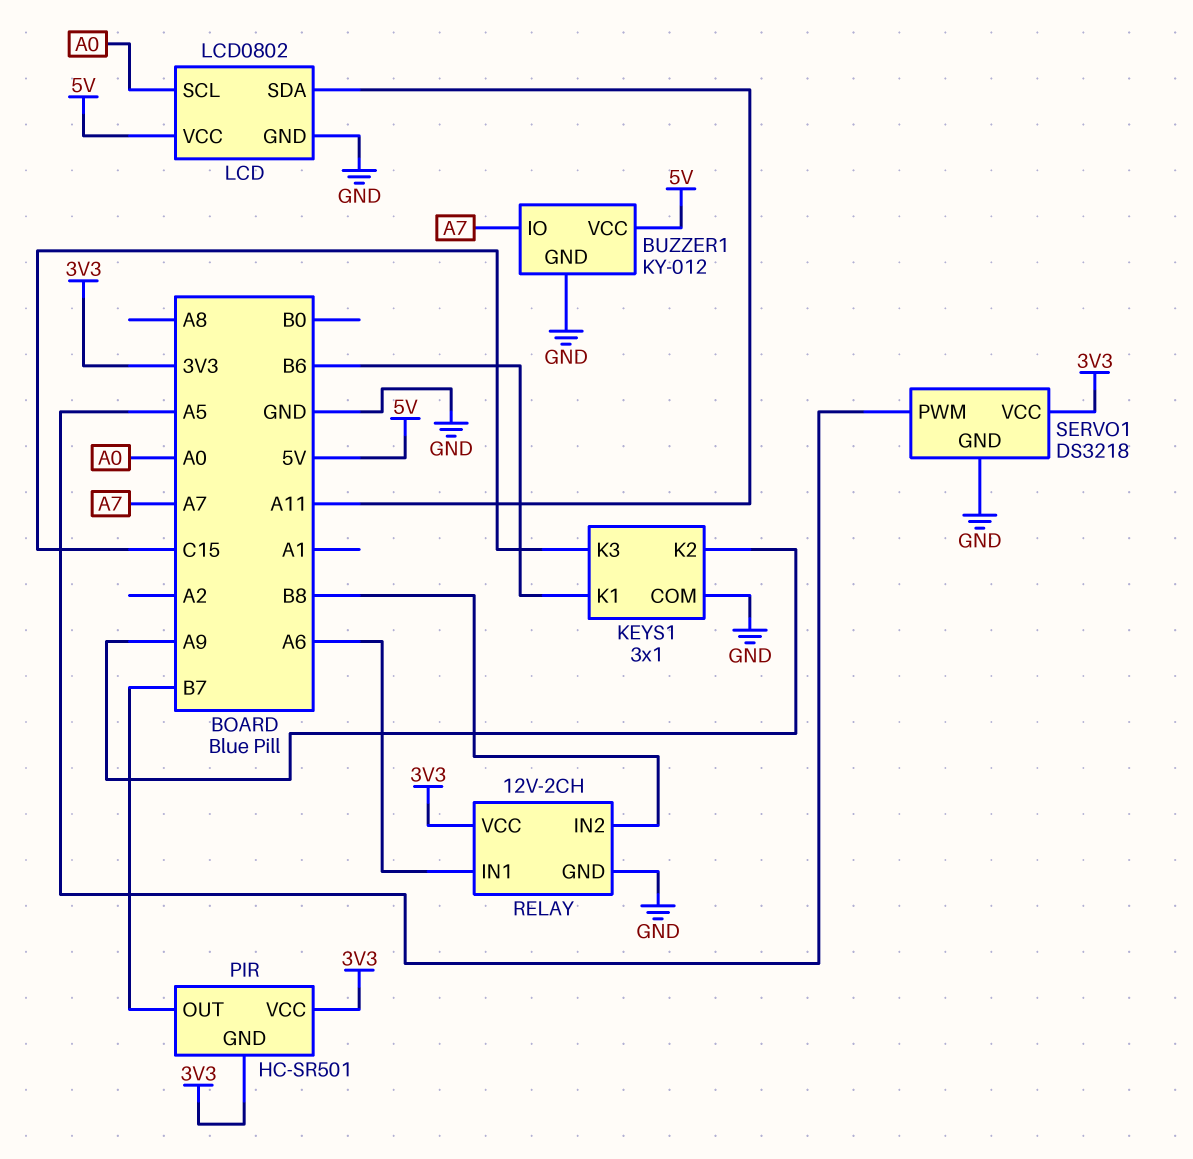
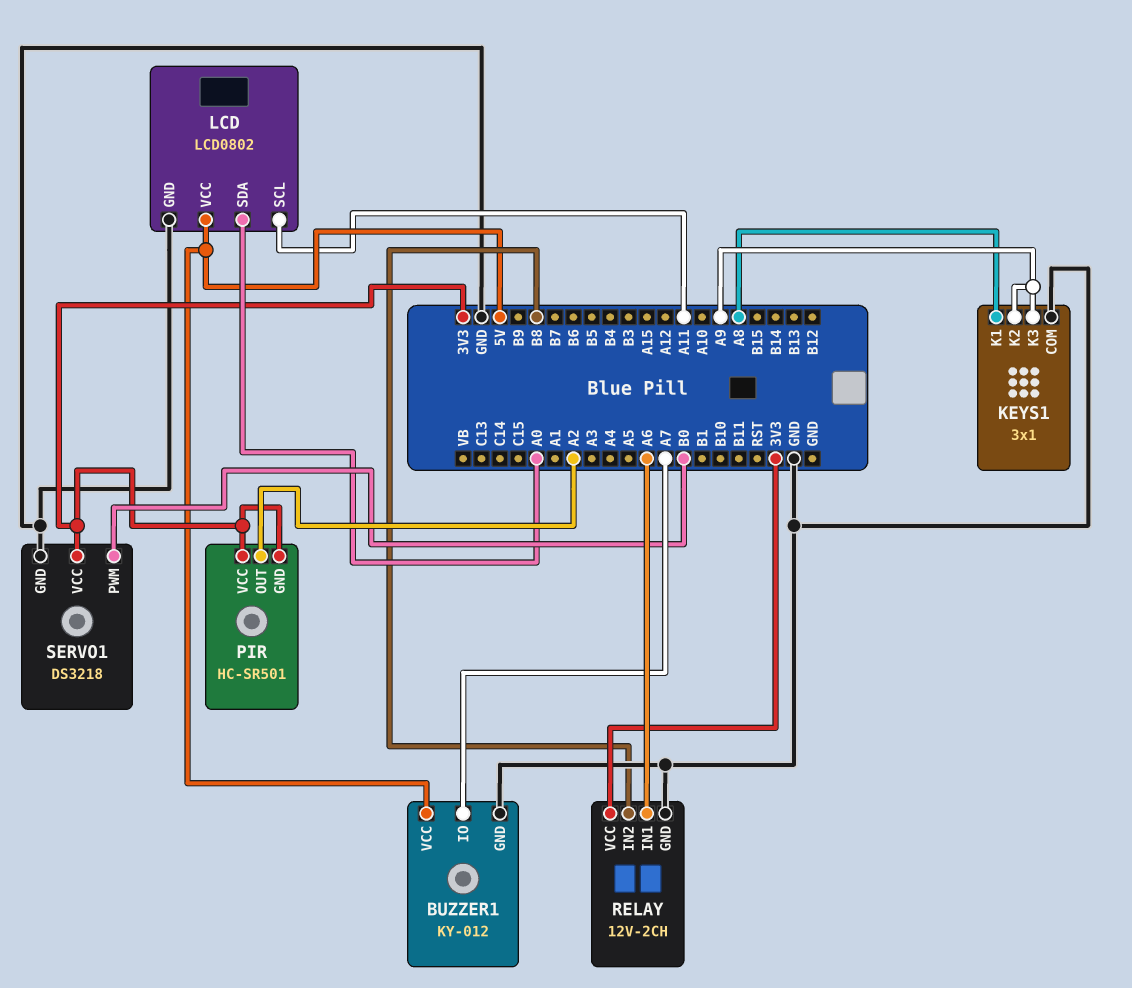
KEYS1 pin K1: B6 -> A8
KEYS1 pin K3: C15 -> A9
LCD pin SCL: A0 -> A11
LCD pin SDA: A11 -> A0
PIR pin OUT: B7 -> A2
SERVO1 pin PWM: A5 -> B0

